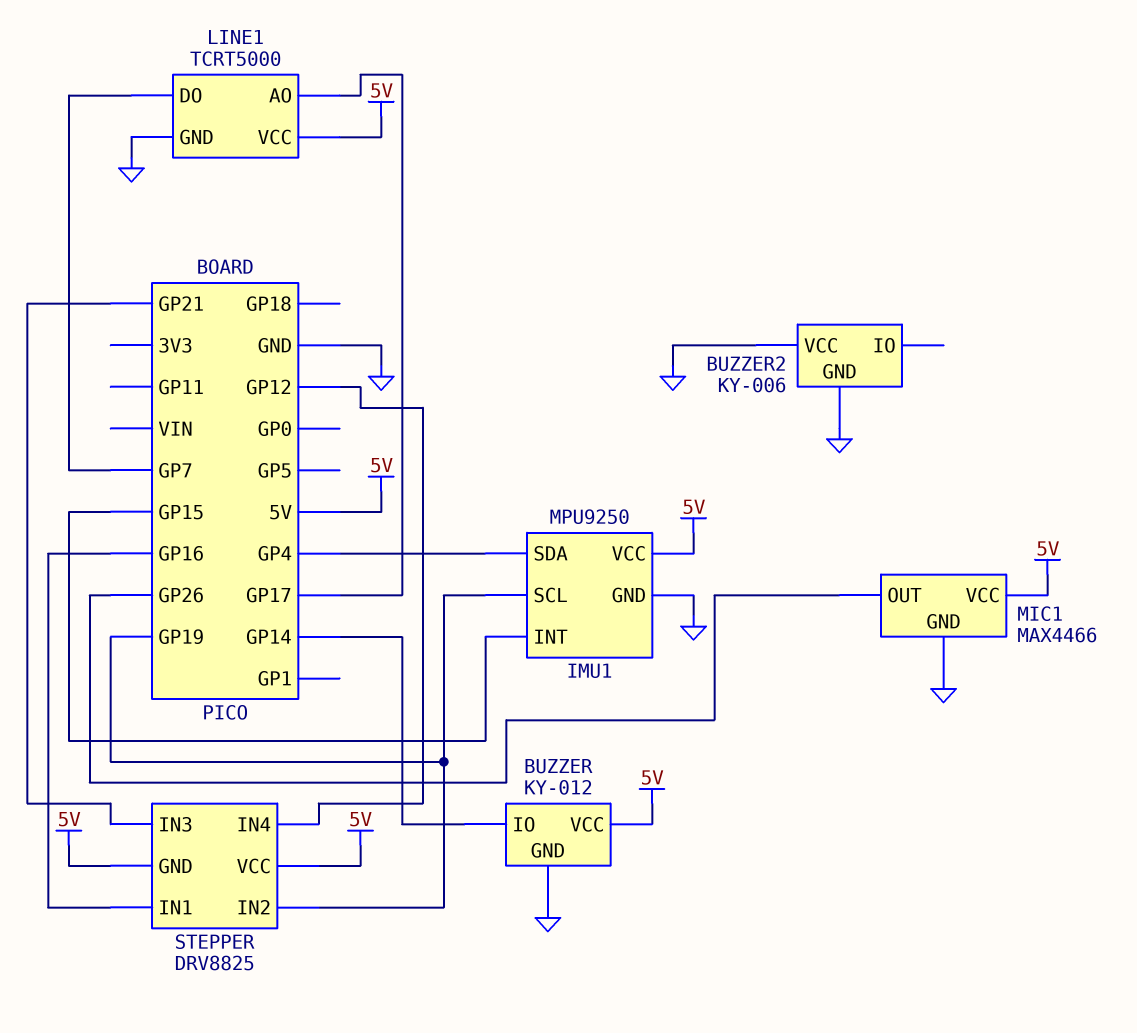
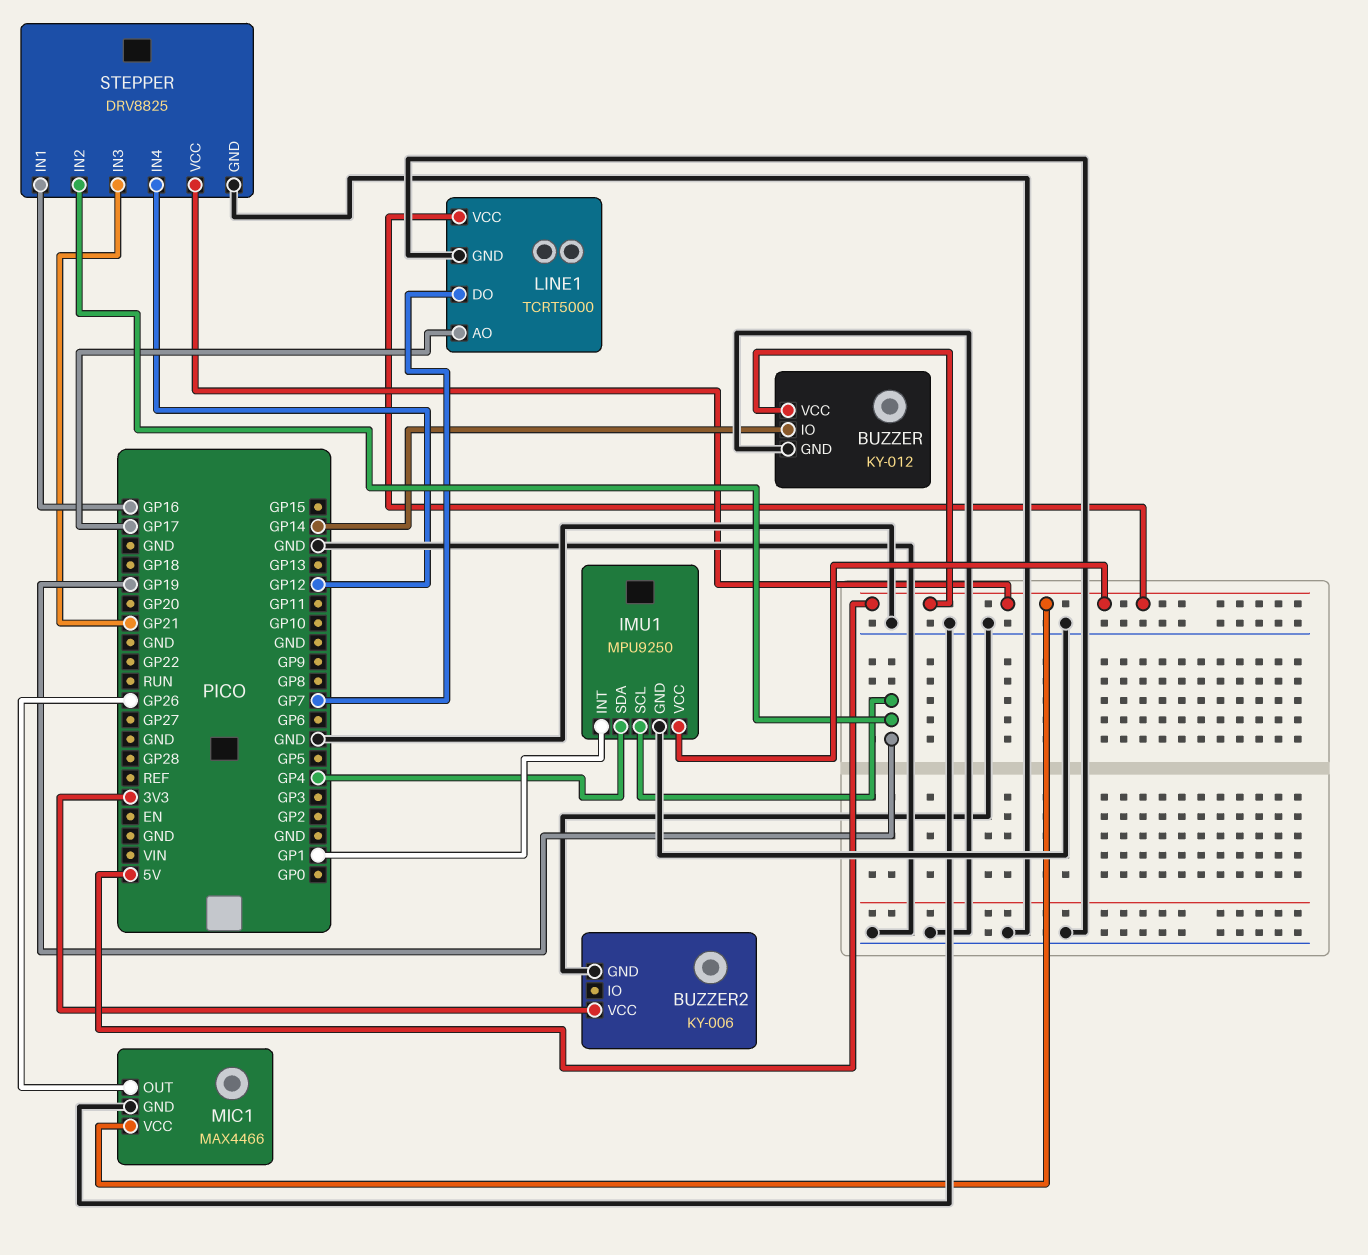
BUZZER2 pin VCC: GND -> 3V3
IMU1 pin INT: GP15 -> GP1
STEPPER pin GND: 5V -> GND

